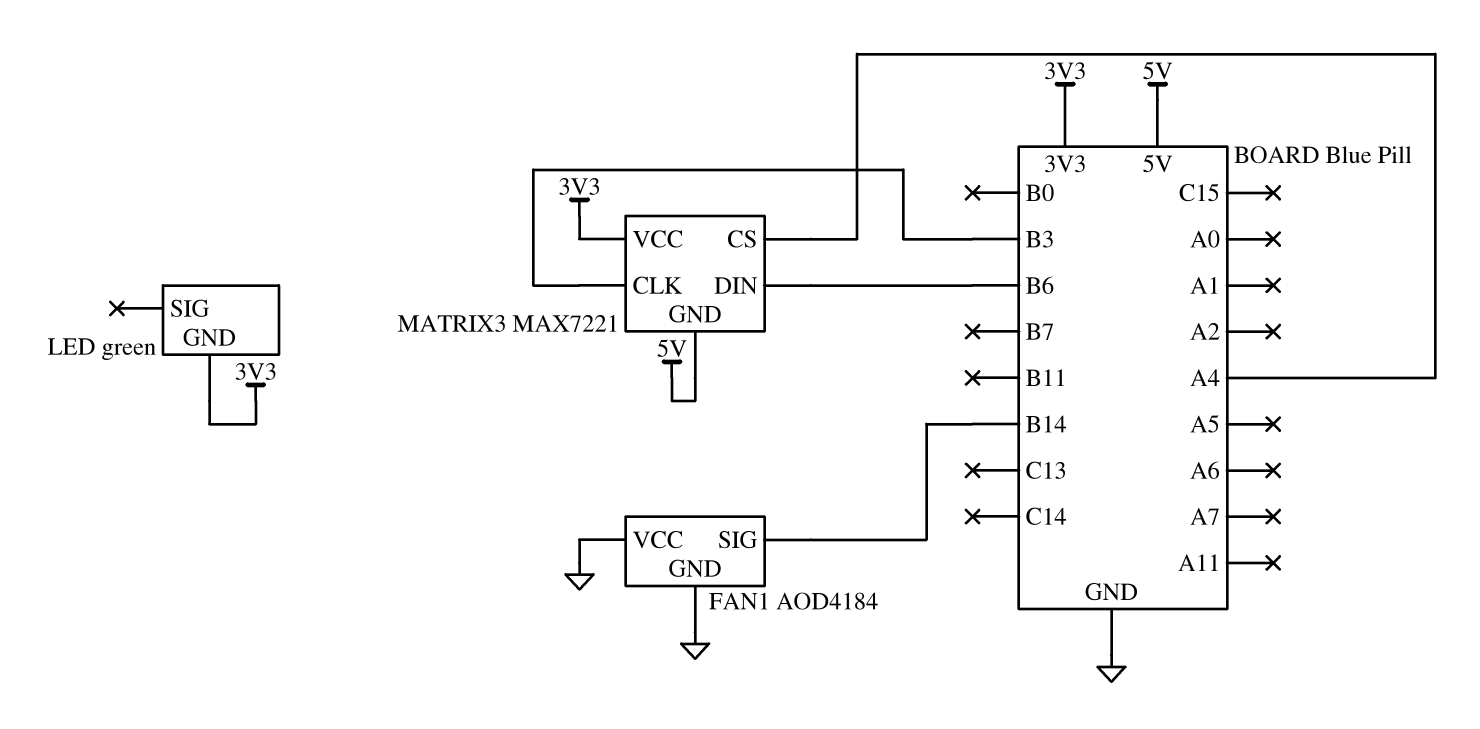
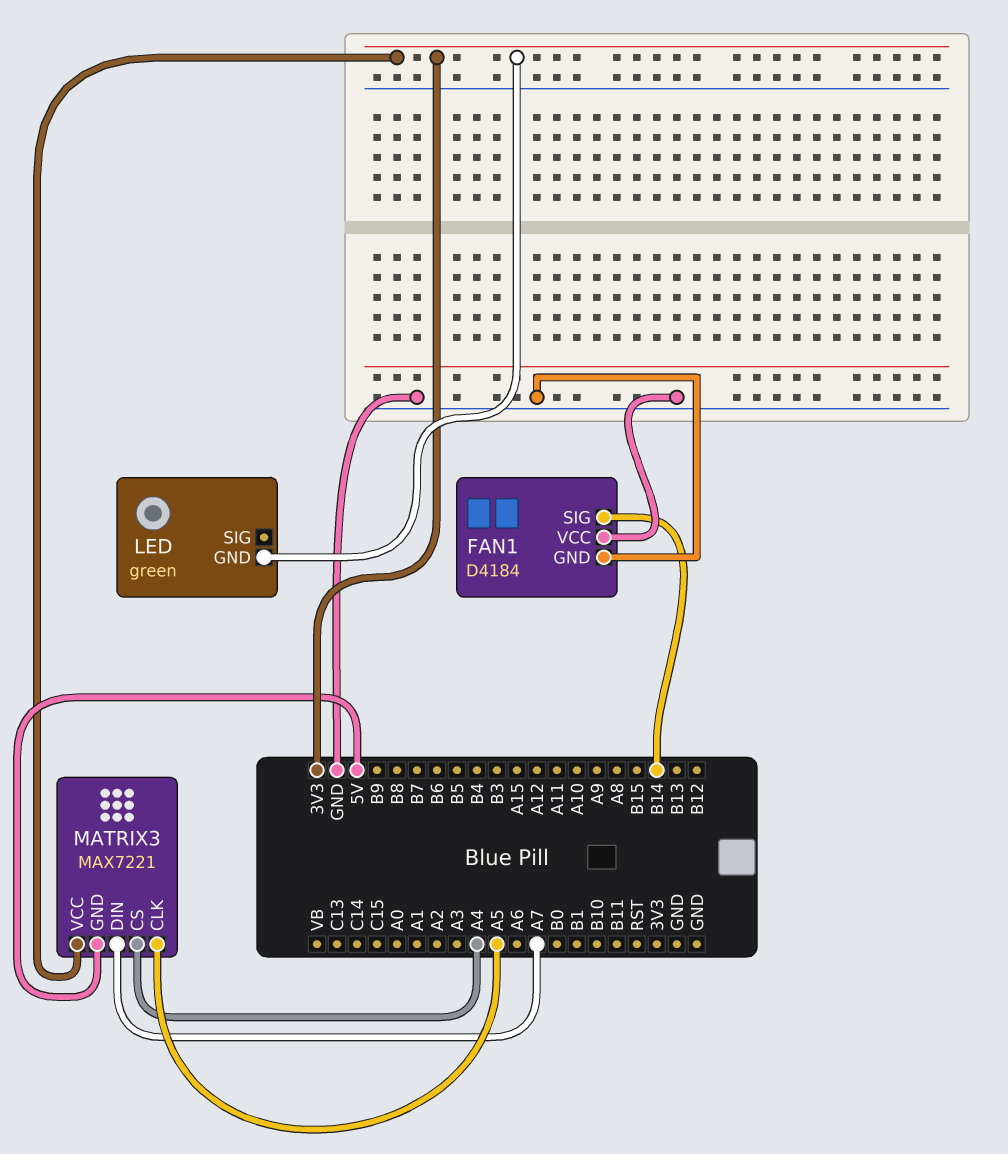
FAN1: AOD4184 -> D4184
MATRIX3 pin CLK: B3 -> A5
MATRIX3 pin DIN: B6 -> A7

